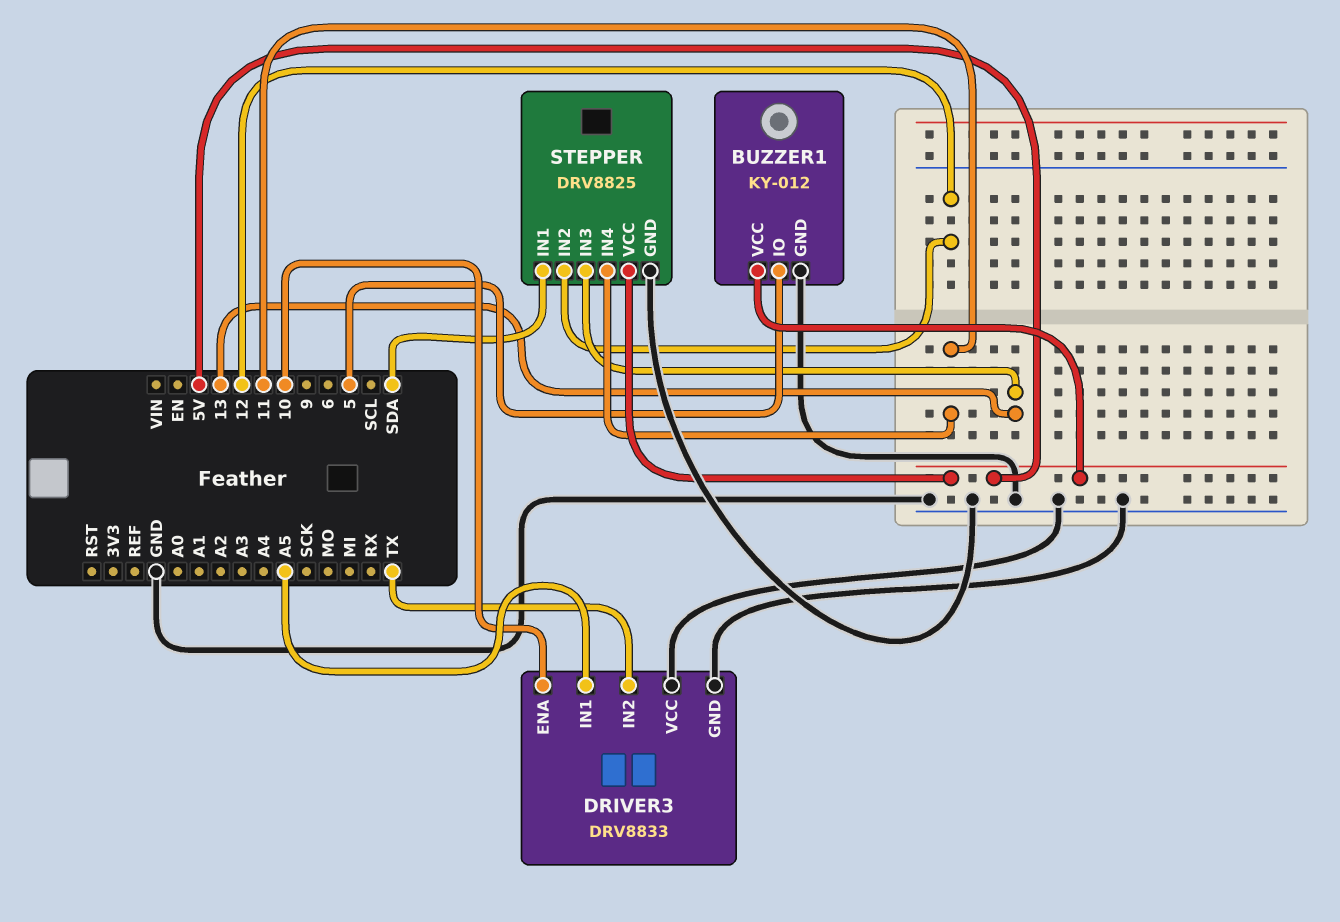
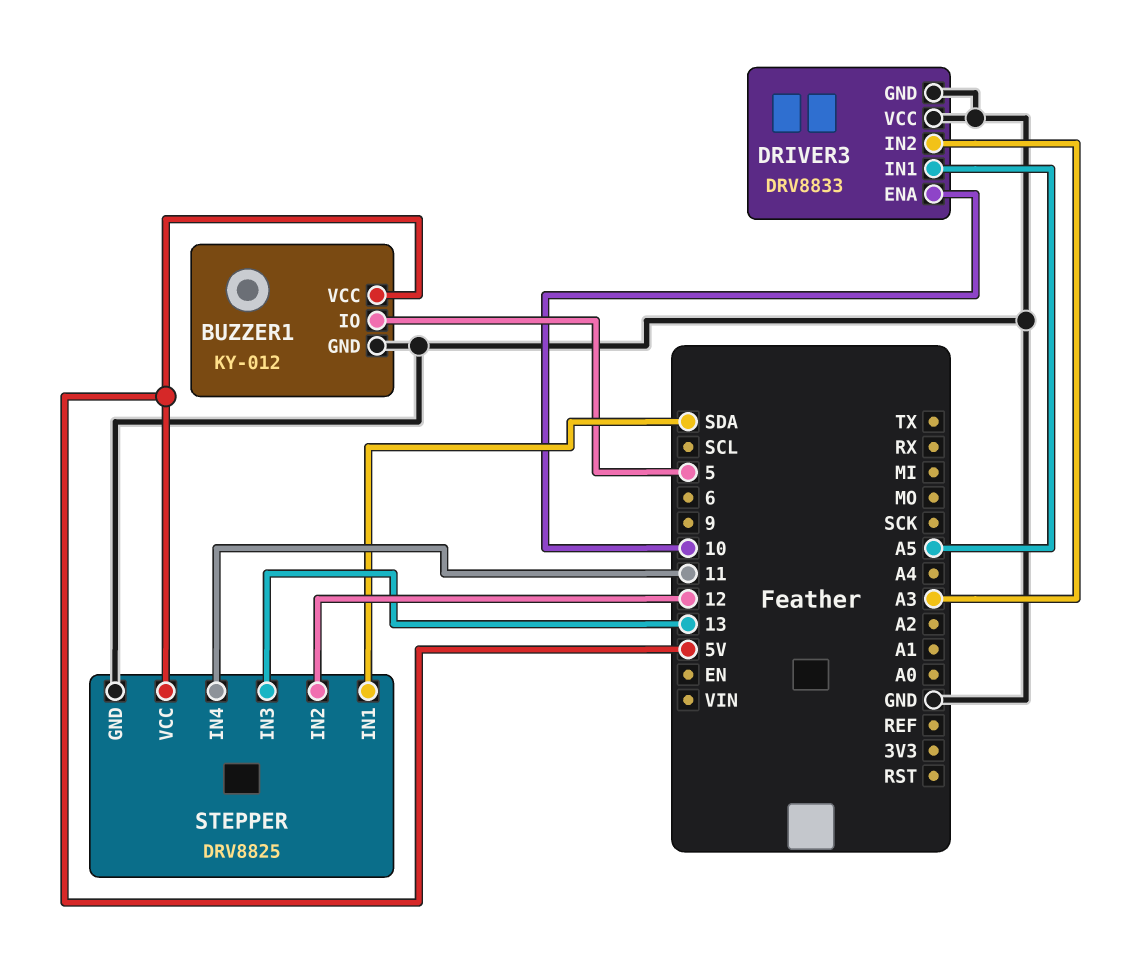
DRIVER3 pin IN2: TX -> A3

